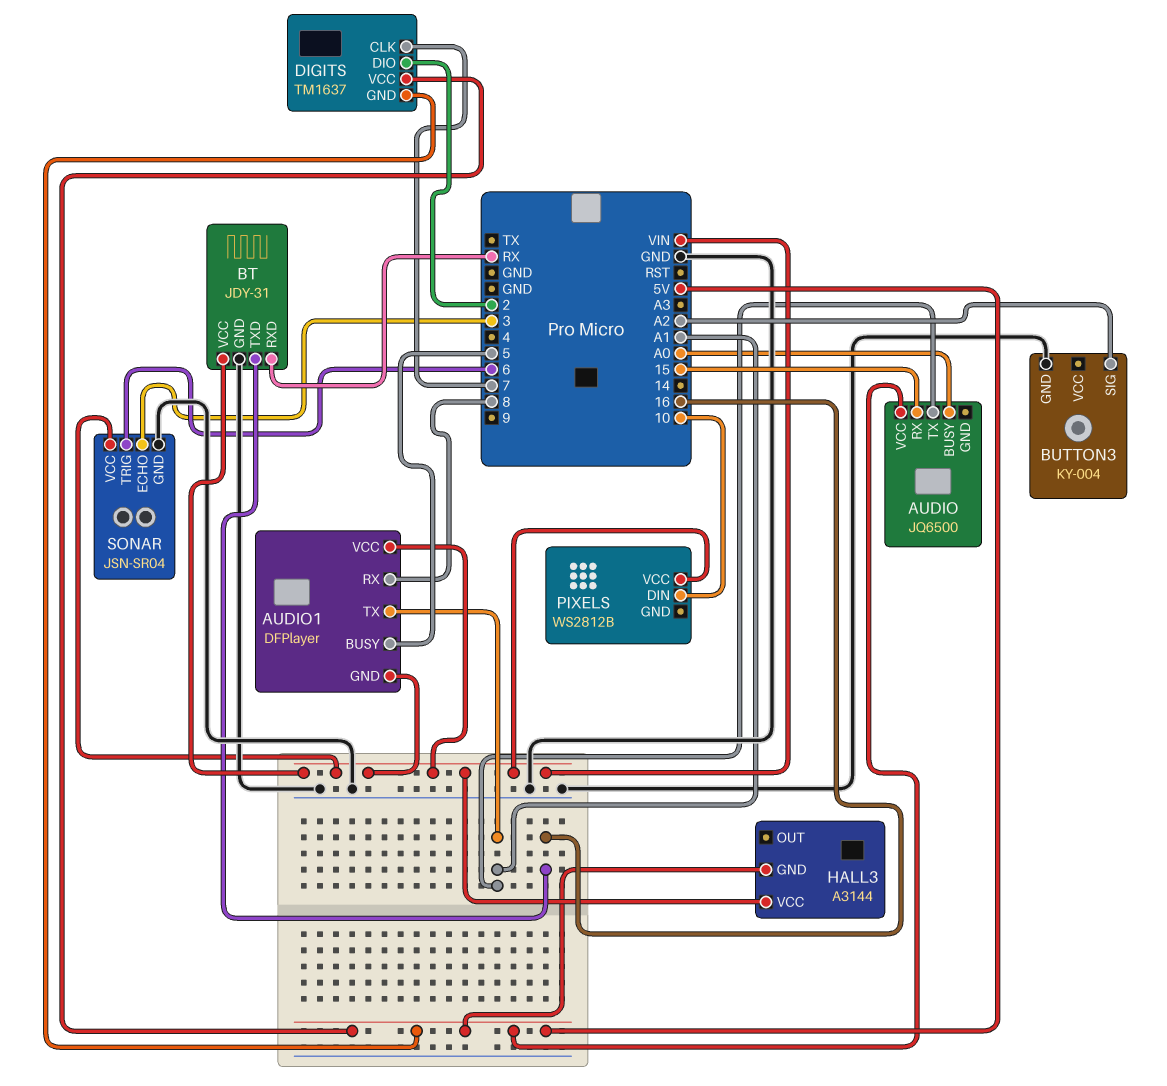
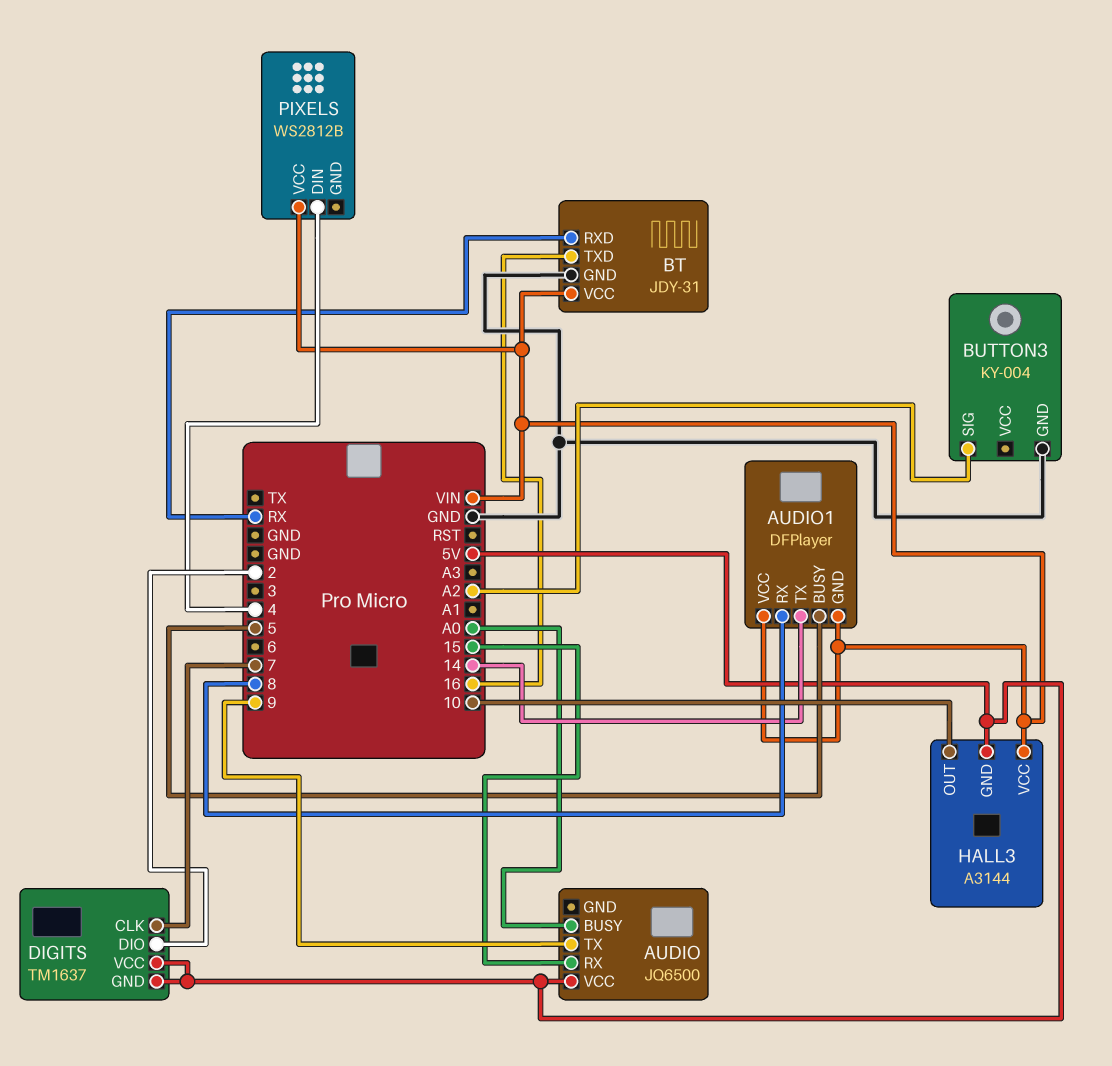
AUDIO pin TX: A1 -> 9
AUDIO1 pin TX: A1 -> 14
HALL3 pin OUT: none -> 10
PIXELS pin DIN: 10 -> 4
SONAR: JSN-SR04 -> none
SONAR pin ECHO: 3 -> none
SONAR pin GND: GND -> none
SONAR pin TRIG: 6 -> none
SONAR pin VCC: VIN -> none

